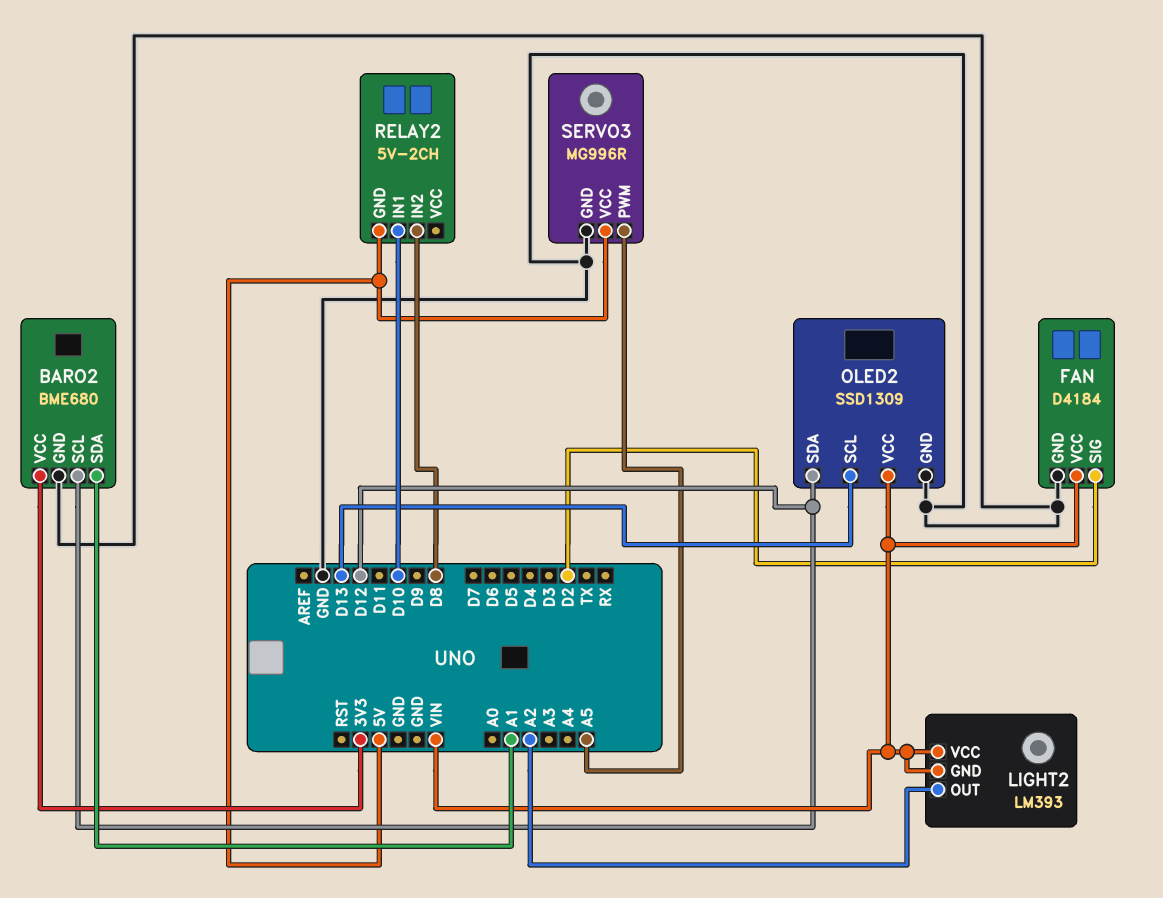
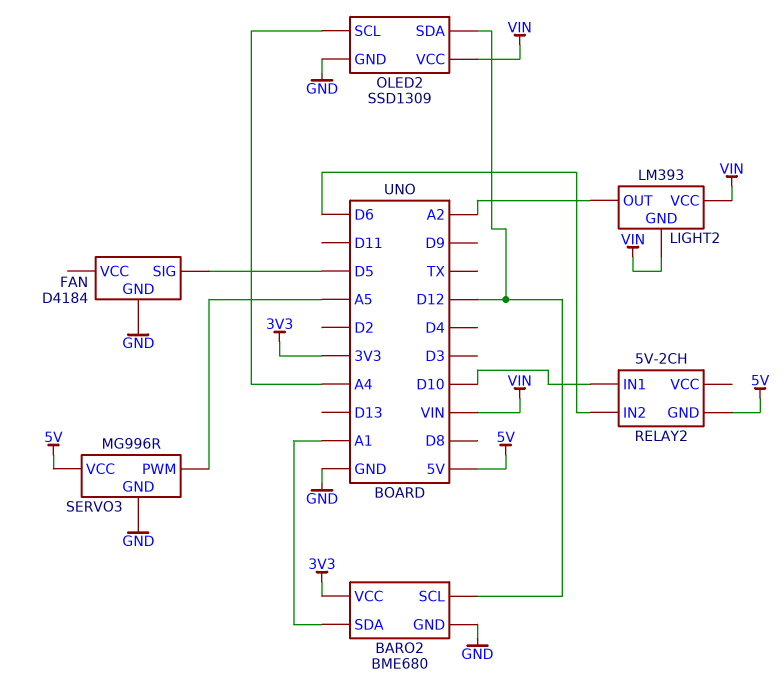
FAN pin SIG: D2 -> D5
FAN pin VCC: VIN -> none
OLED2 pin SCL: D13 -> A4
RELAY2 pin IN2: D8 -> D6

